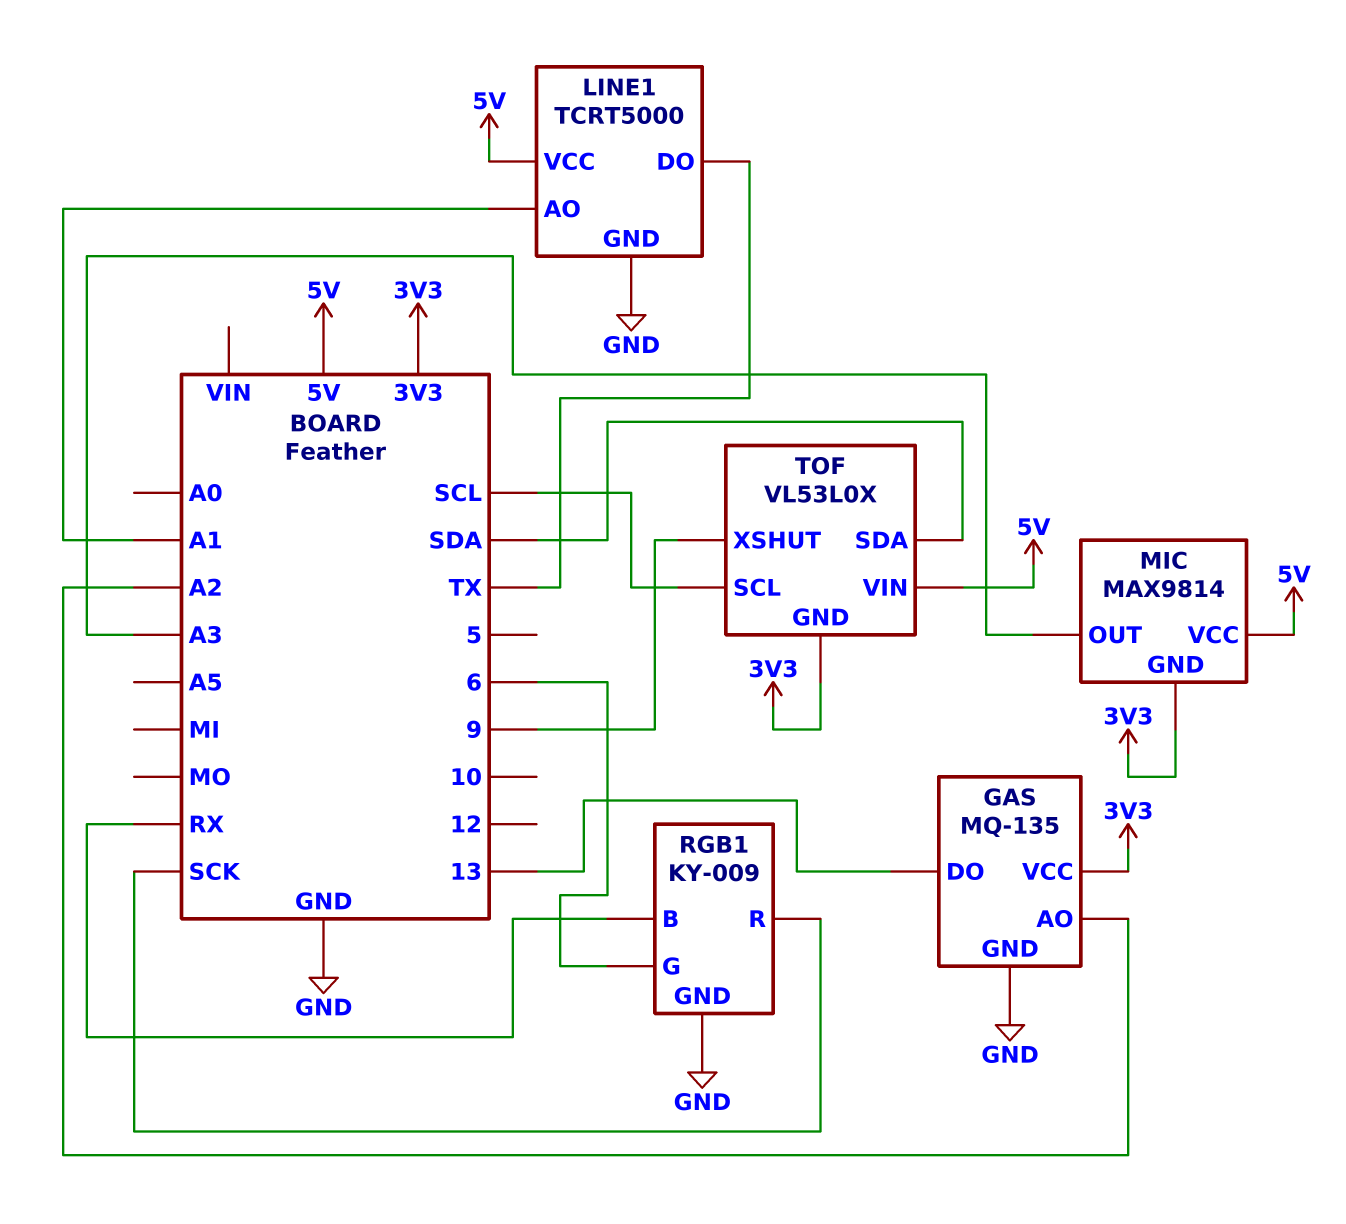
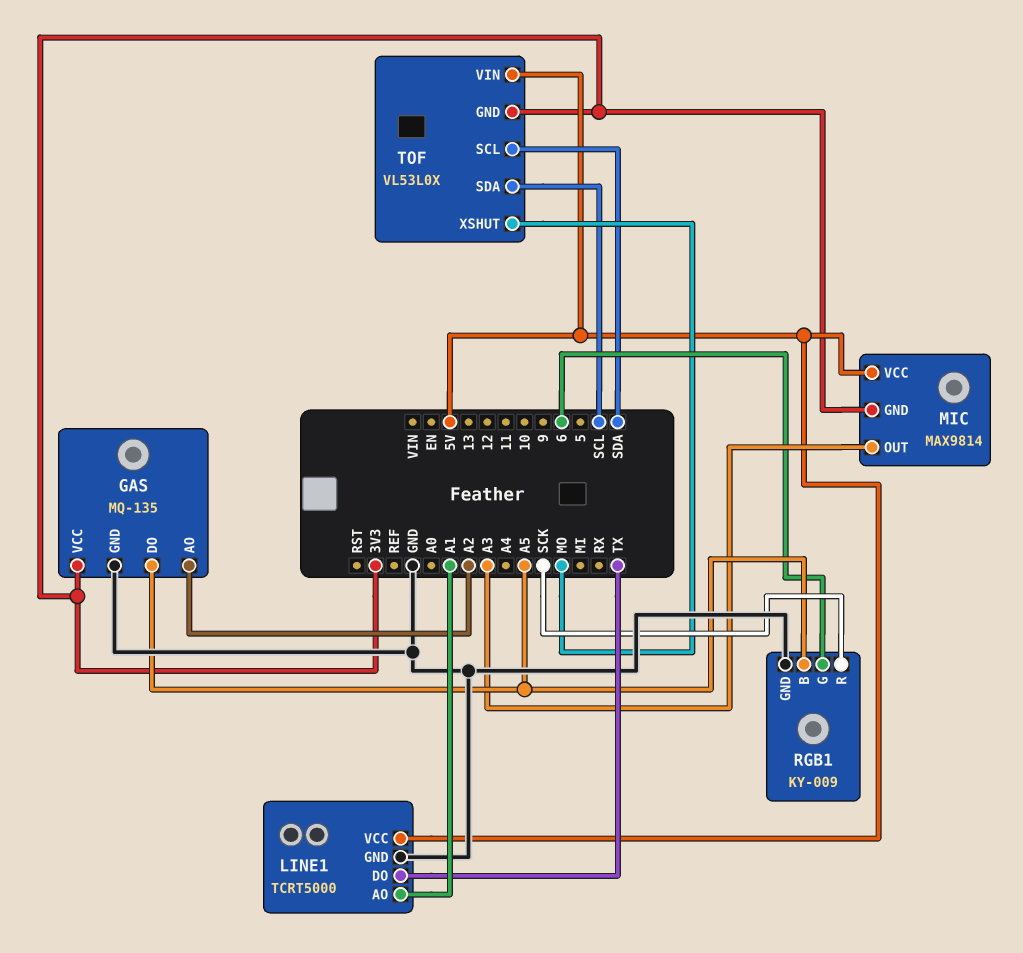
GAS pin DO: 13 -> A5
RGB1 pin B: RX -> A5
TOF pin SCL: SCL -> SDA
TOF pin SDA: SDA -> SCL
TOF pin XSHUT: 9 -> MO

